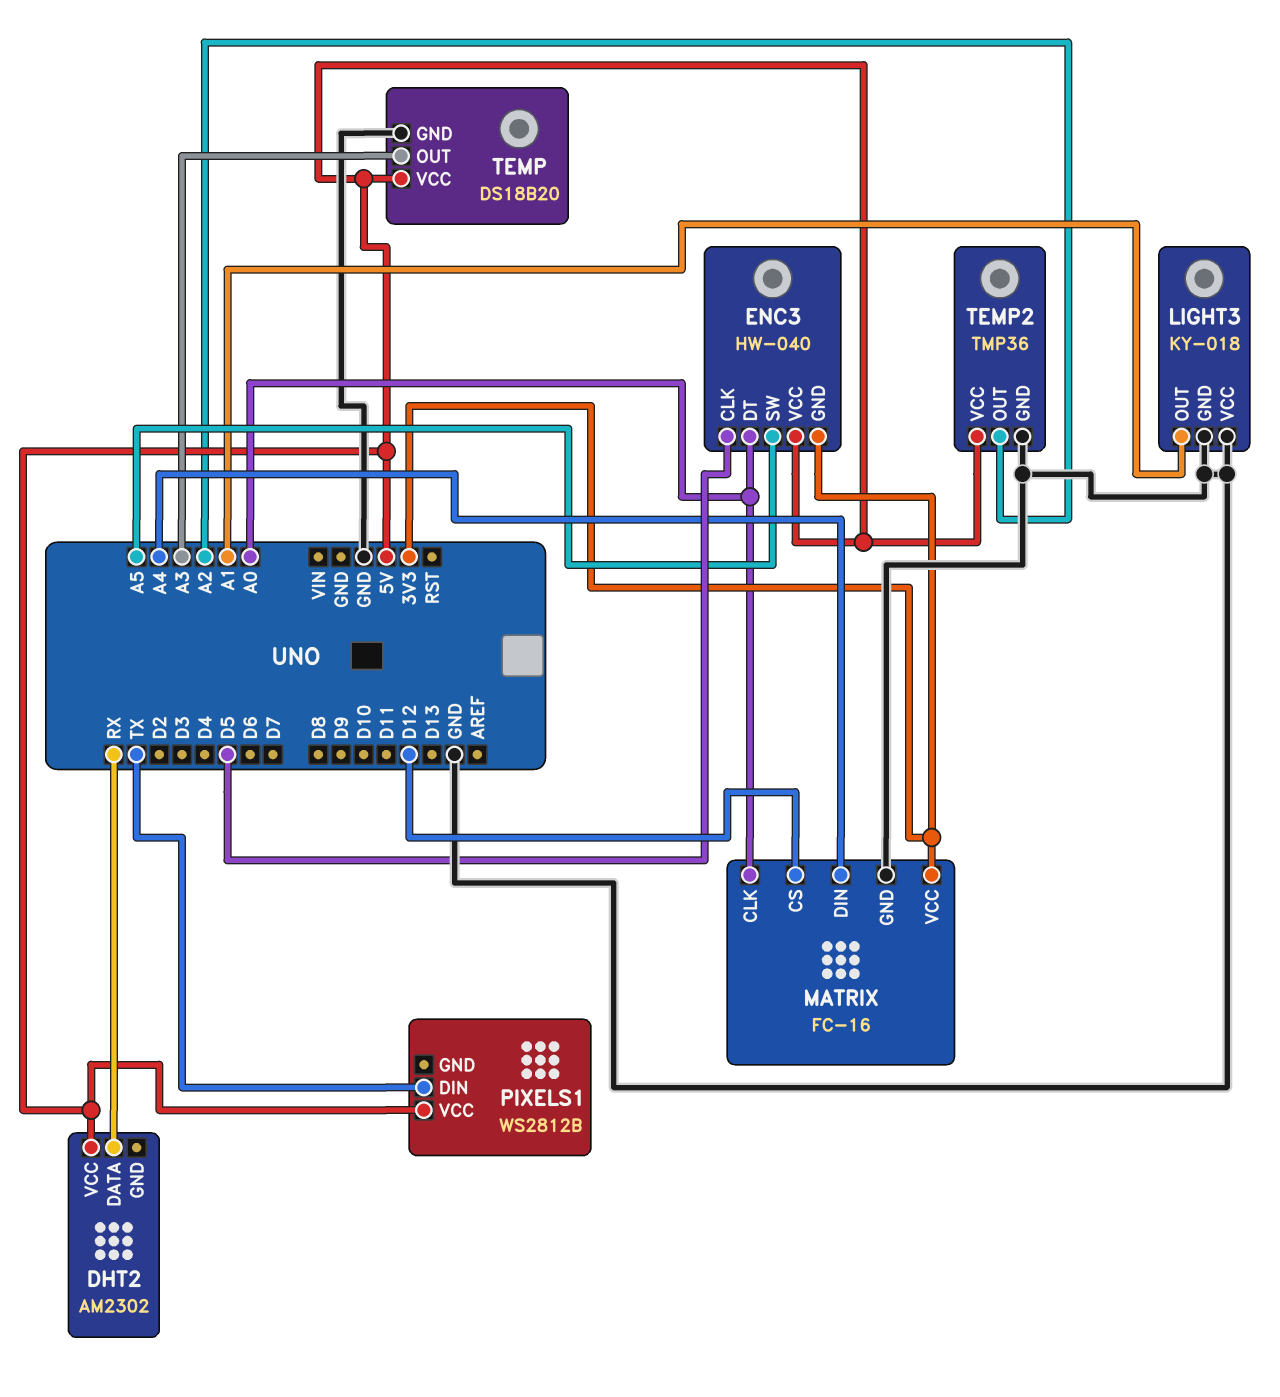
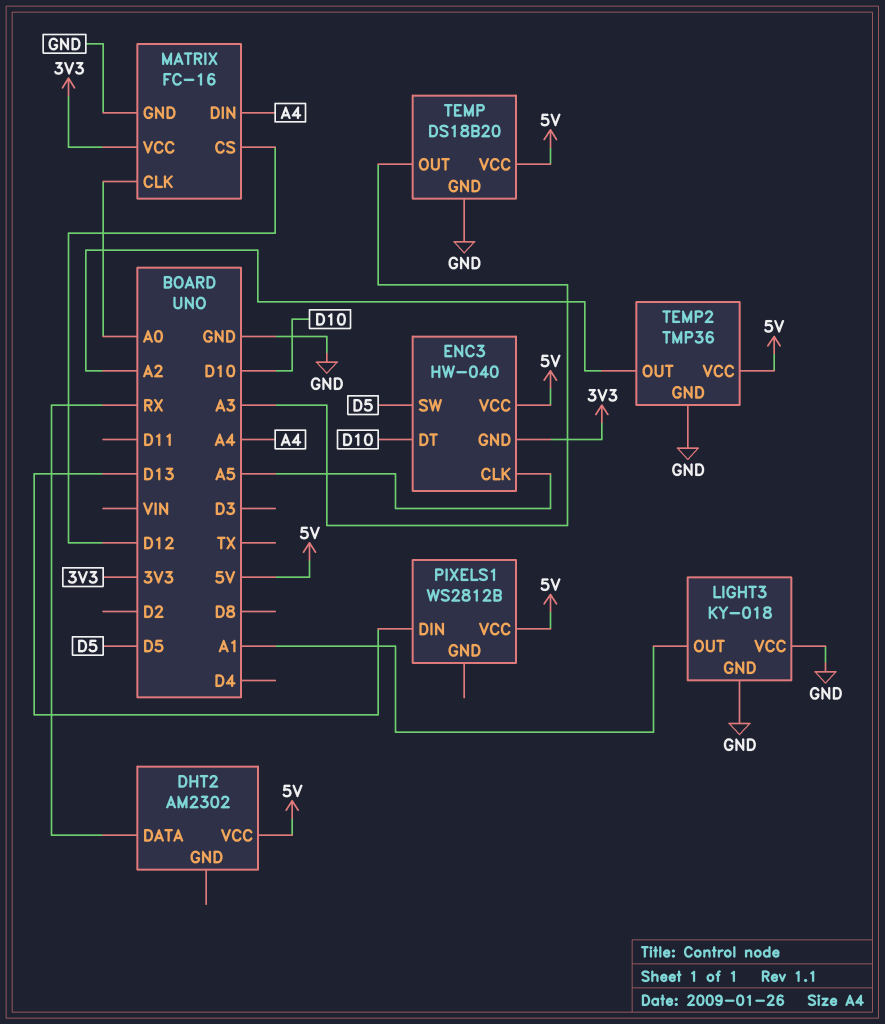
ENC3 pin CLK: D5 -> A5
ENC3 pin DT: A0 -> D10
ENC3 pin SW: A5 -> D5
PIXELS1 pin DIN: TX -> D13

